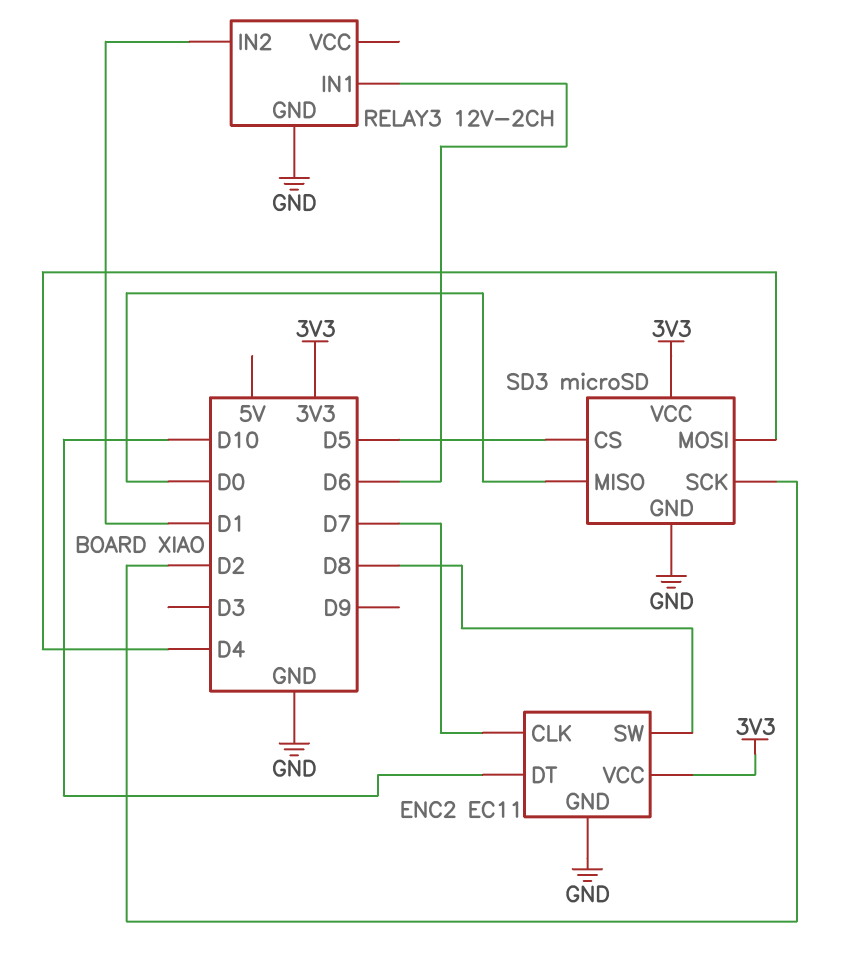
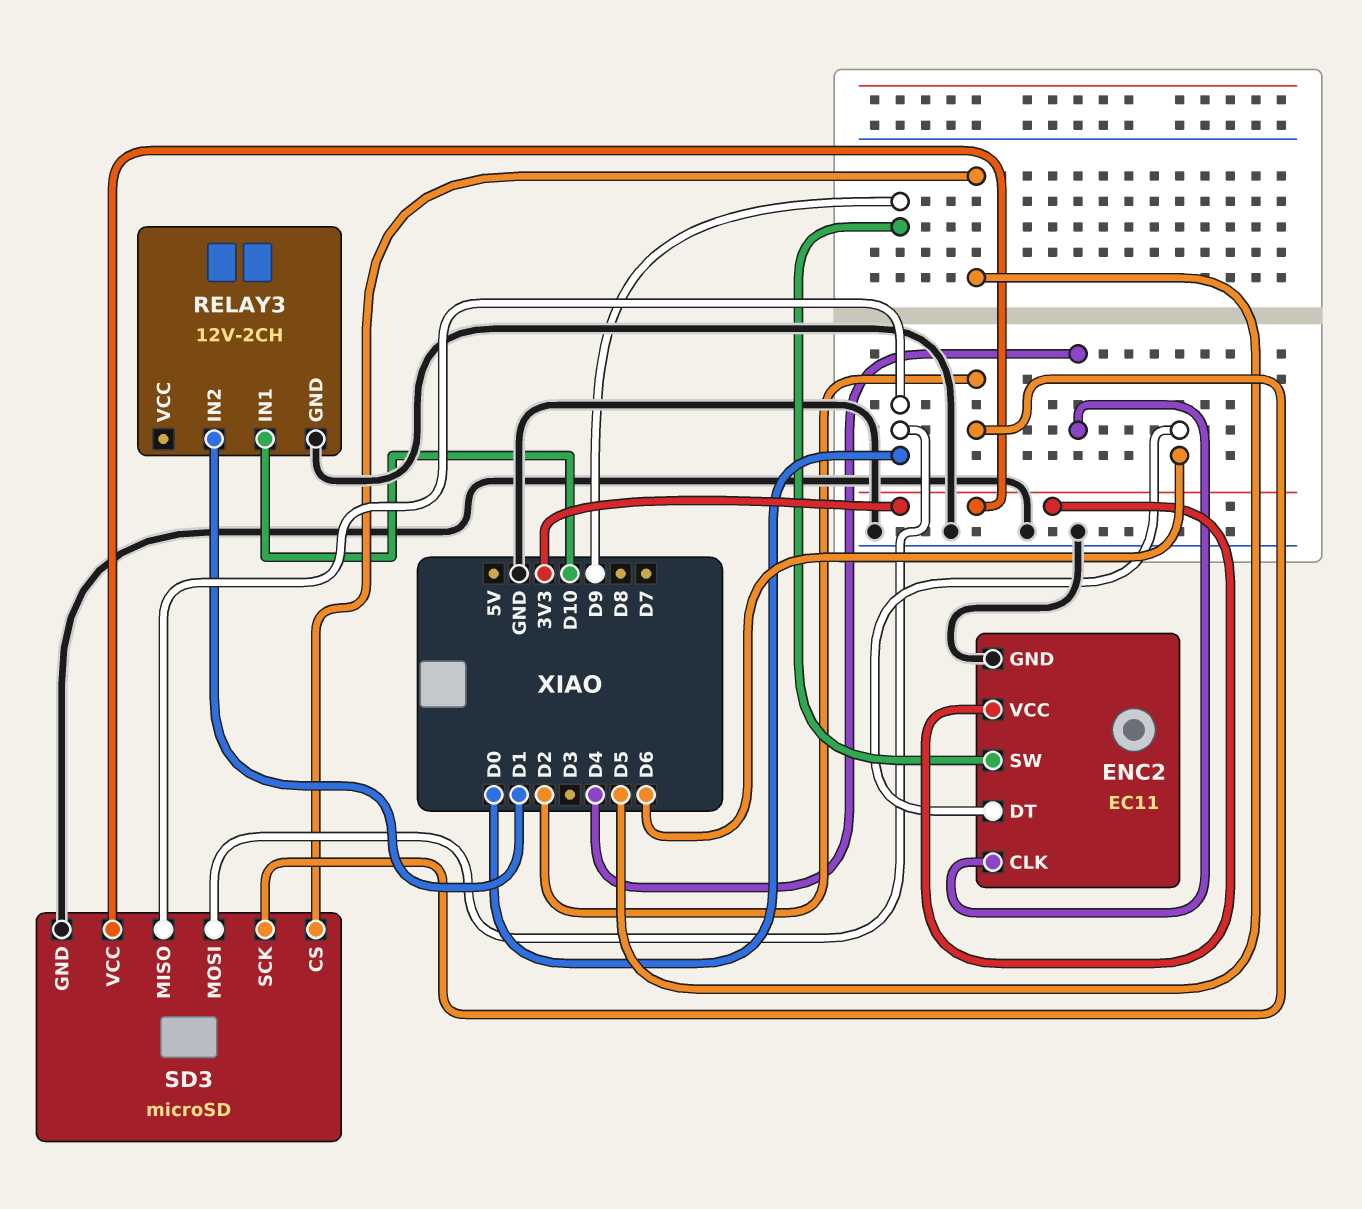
ENC2 pin CLK: D7 -> D4
ENC2 pin DT: D10 -> D6
ENC2 pin SW: D8 -> D9
RELAY3 pin IN1: D6 -> D10
SD3 pin MOSI: D4 -> D0

